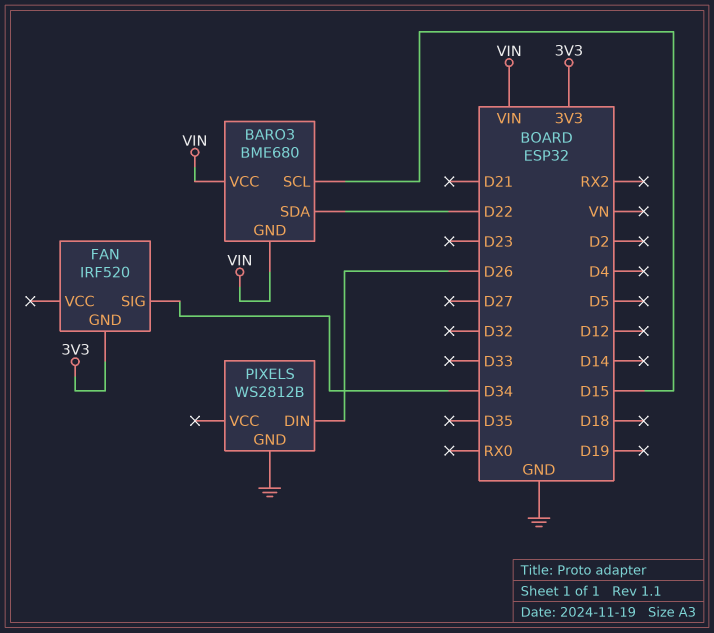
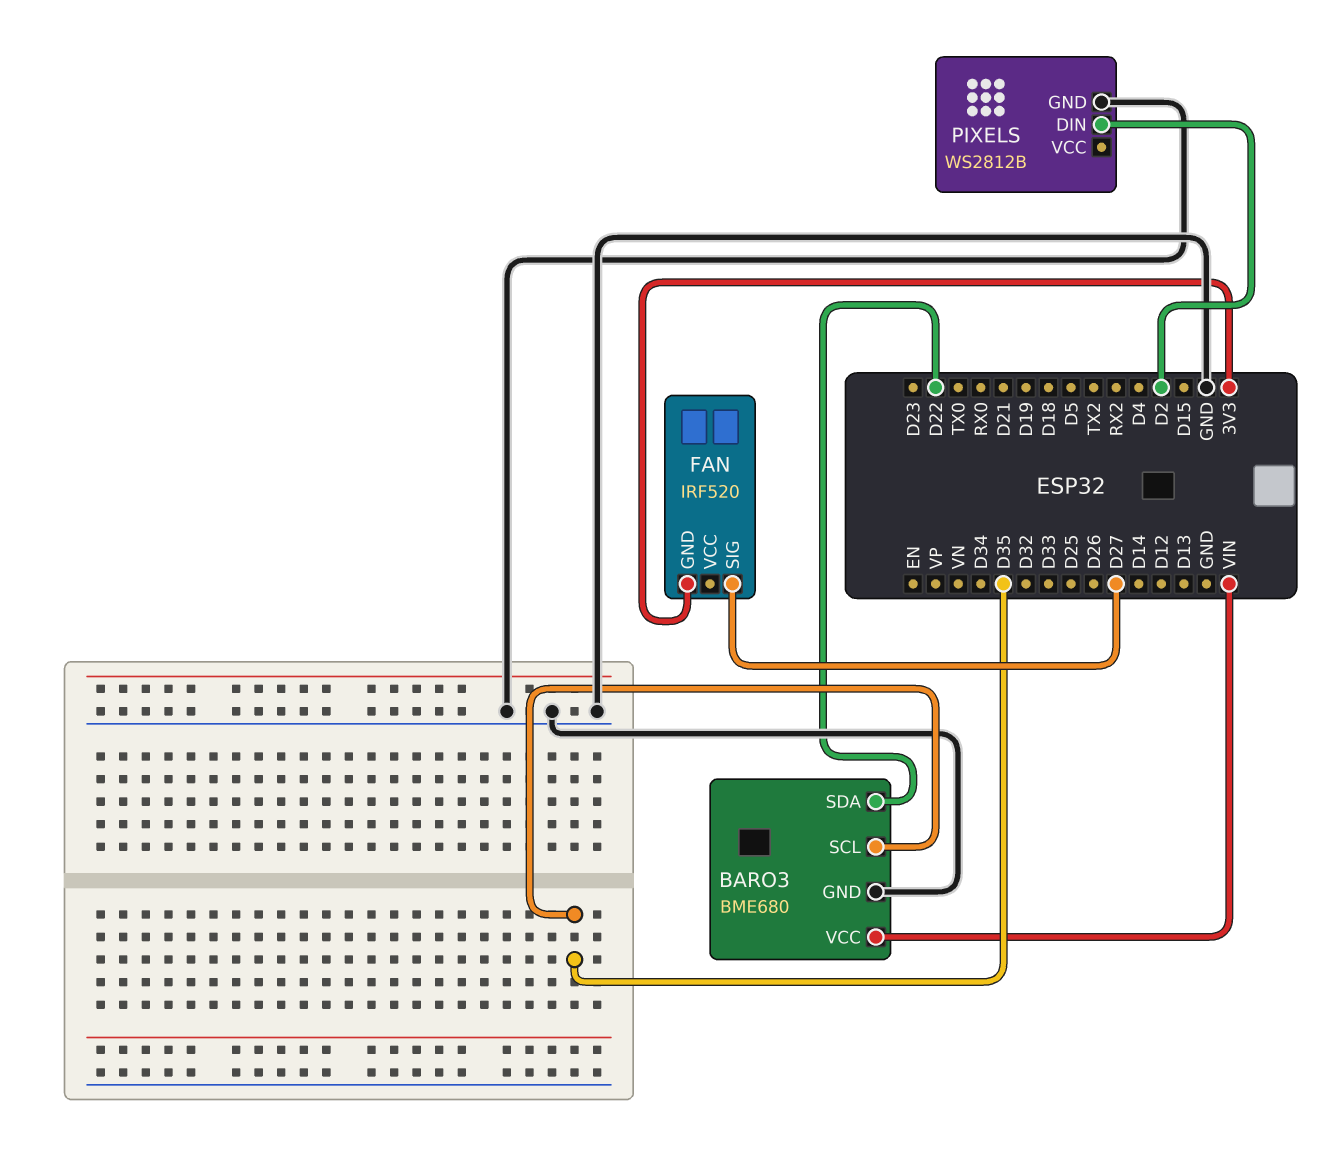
BARO3 pin GND: VIN -> GND
BARO3 pin SCL: D15 -> D35
FAN pin SIG: D34 -> D27
PIXELS pin DIN: D26 -> D2

